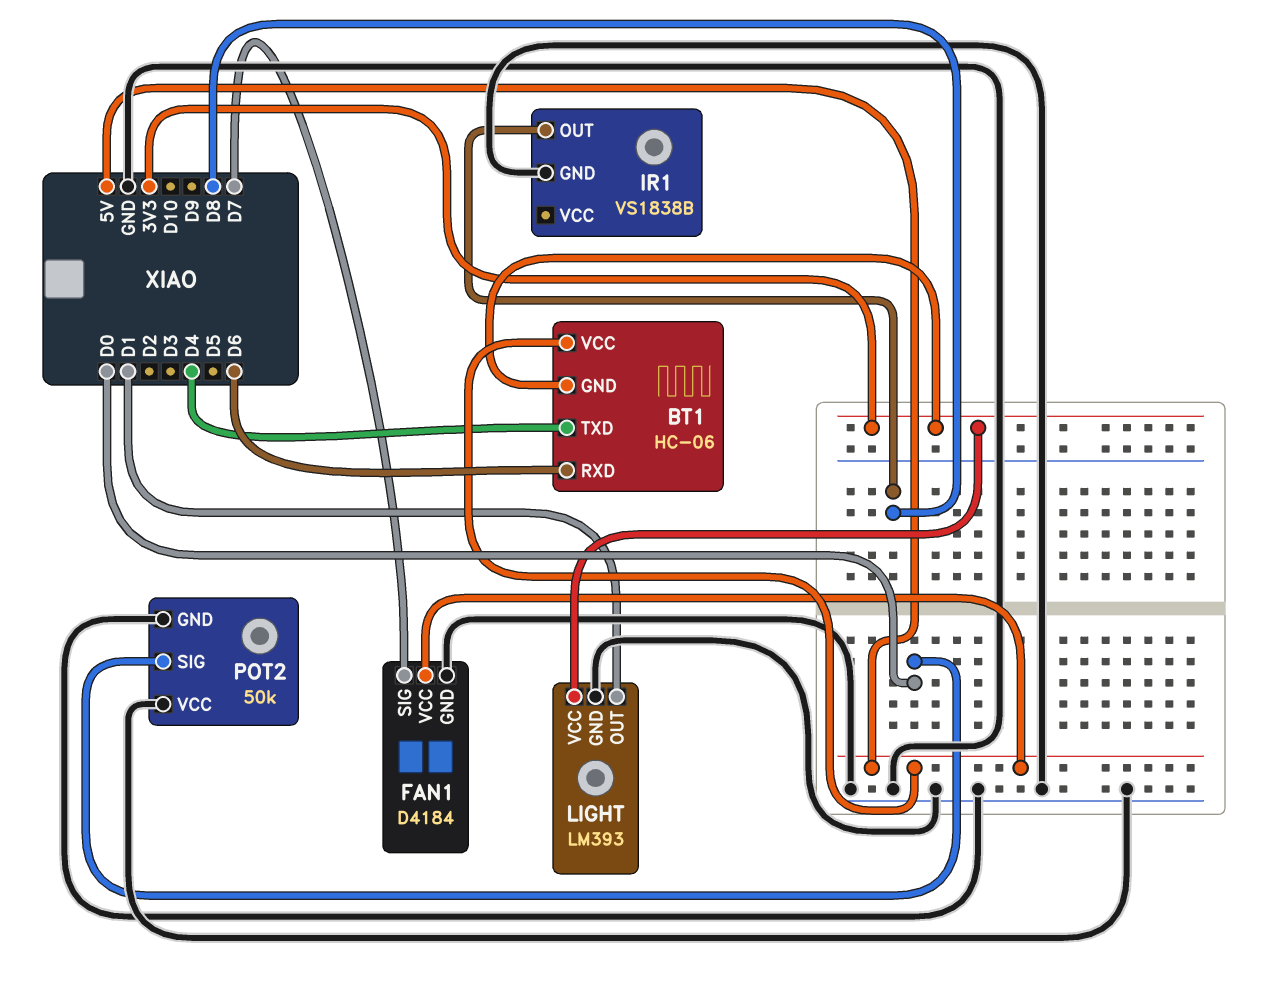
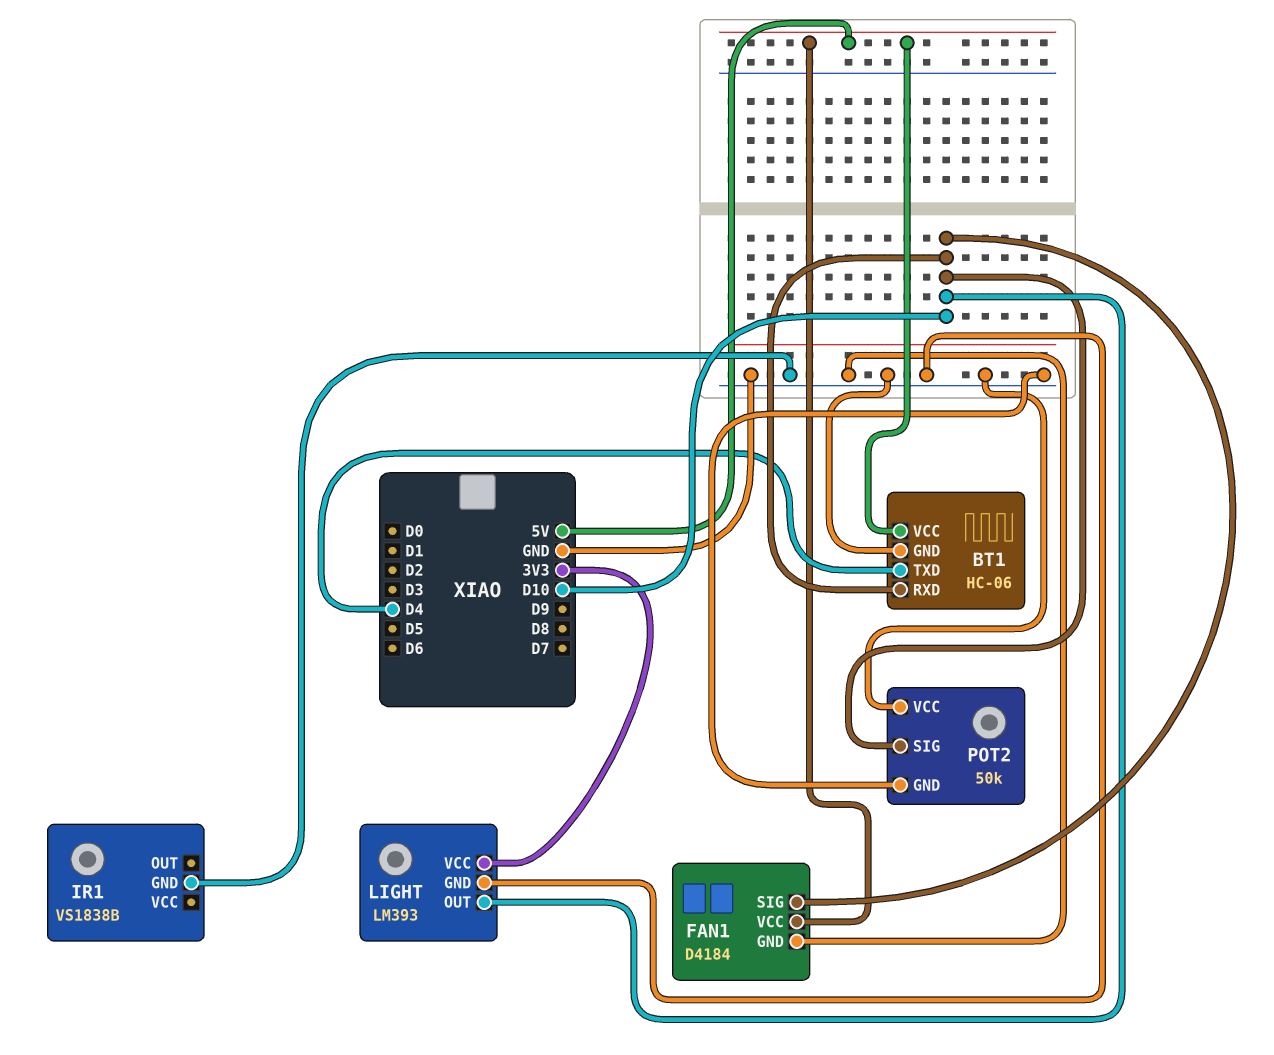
BT1 pin GND: 3V3 -> GND
BT1 pin RXD: D6 -> D10
FAN1 pin SIG: D7 -> D10
IR1 pin OUT: D8 -> none
LIGHT pin OUT: D1 -> D10
POT2 pin SIG: D0 -> D10

